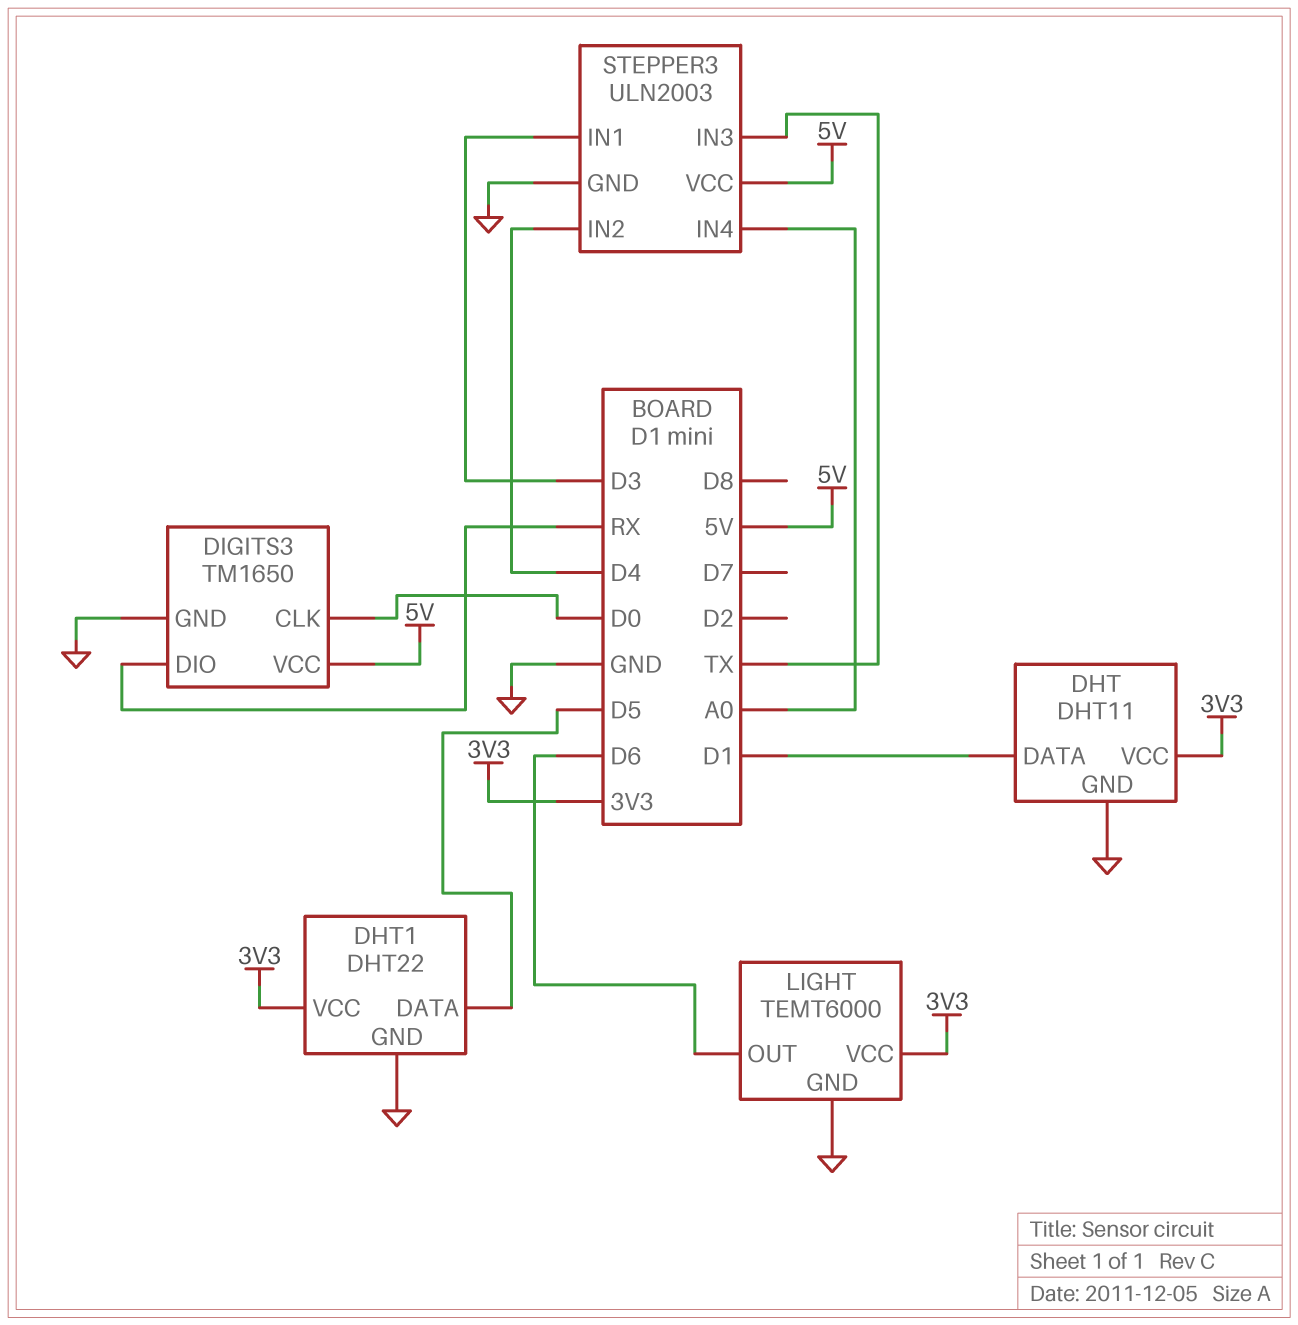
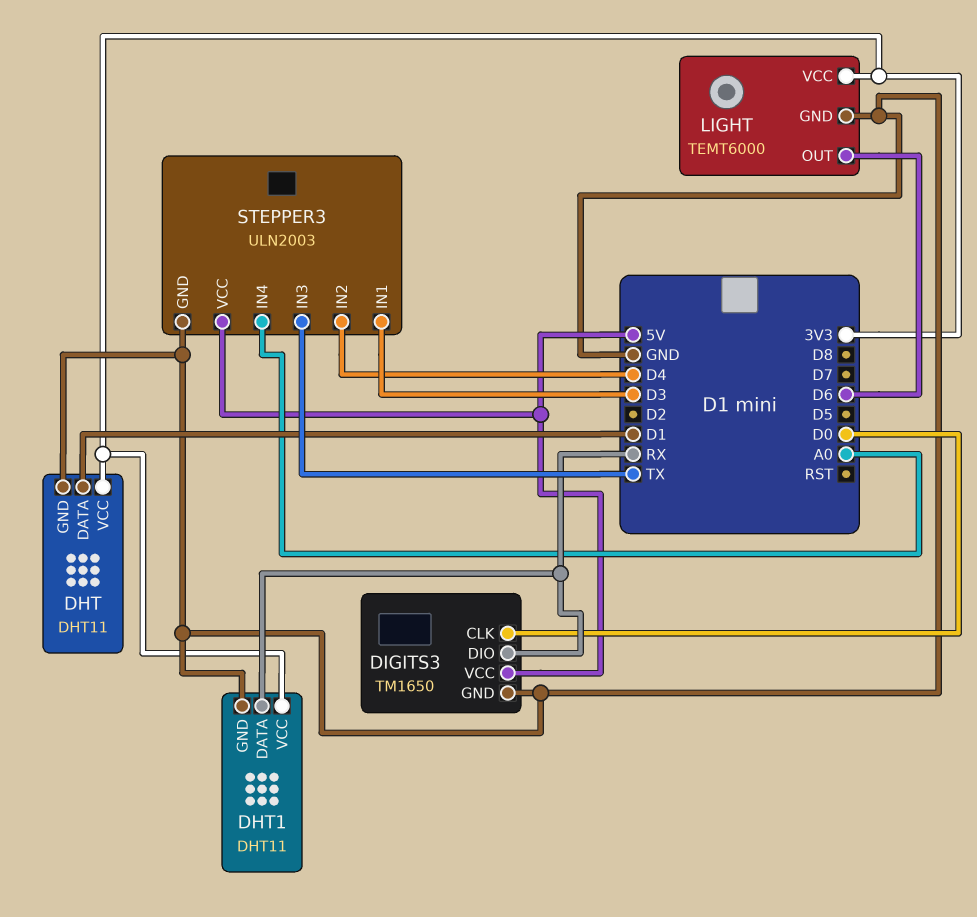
DHT1: DHT22 -> DHT11
DHT1 pin DATA: D5 -> RX

